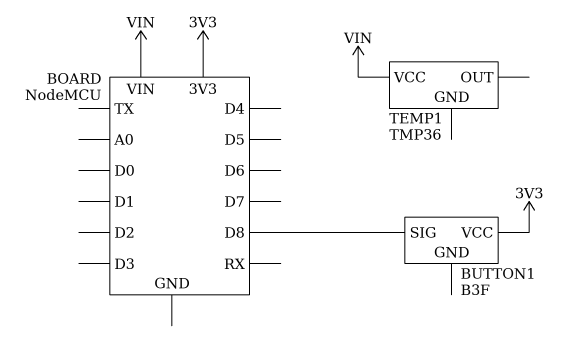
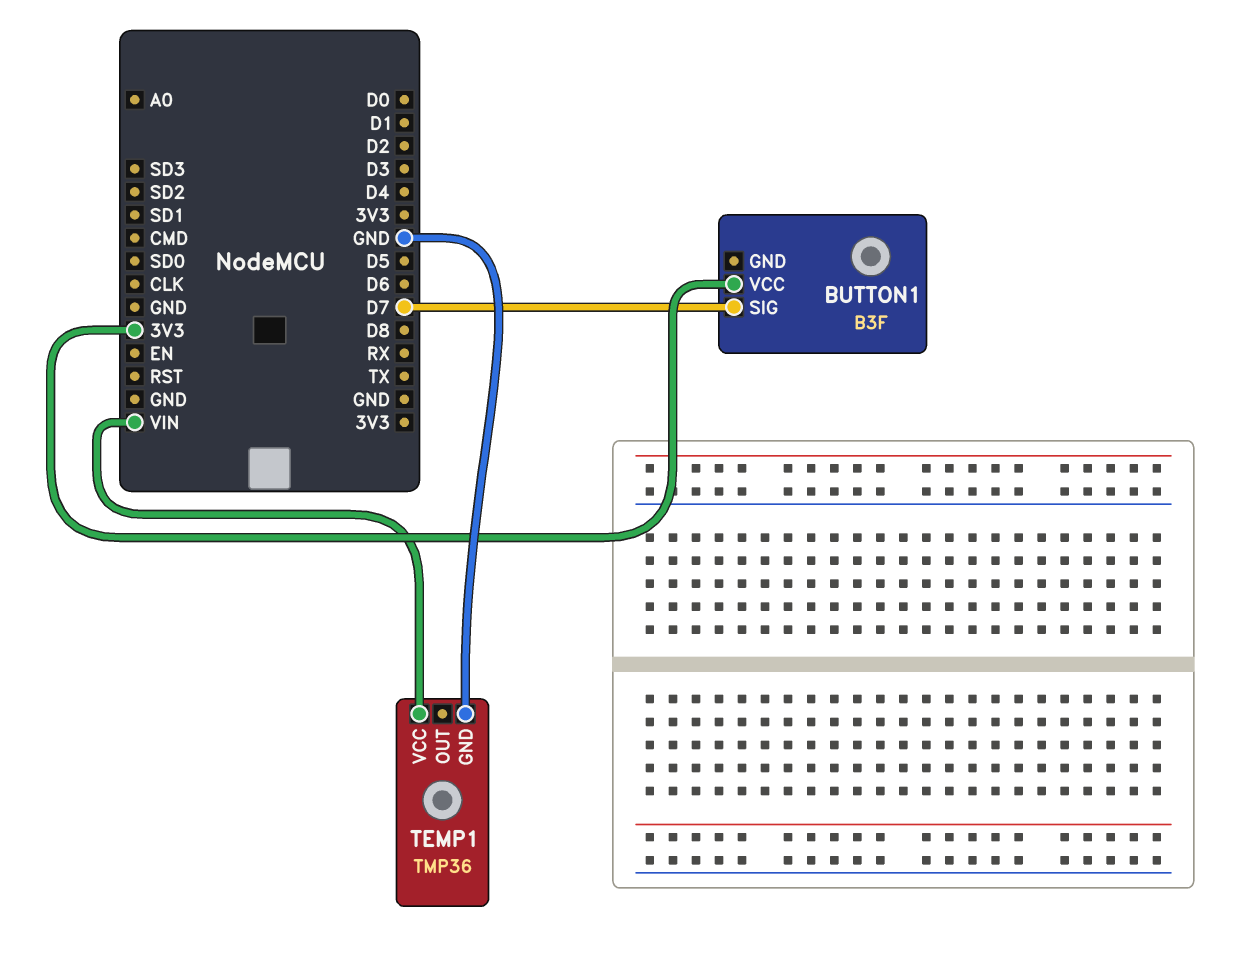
BUTTON1 pin SIG: D8 -> D7
TEMP1 pin GND: none -> GND

